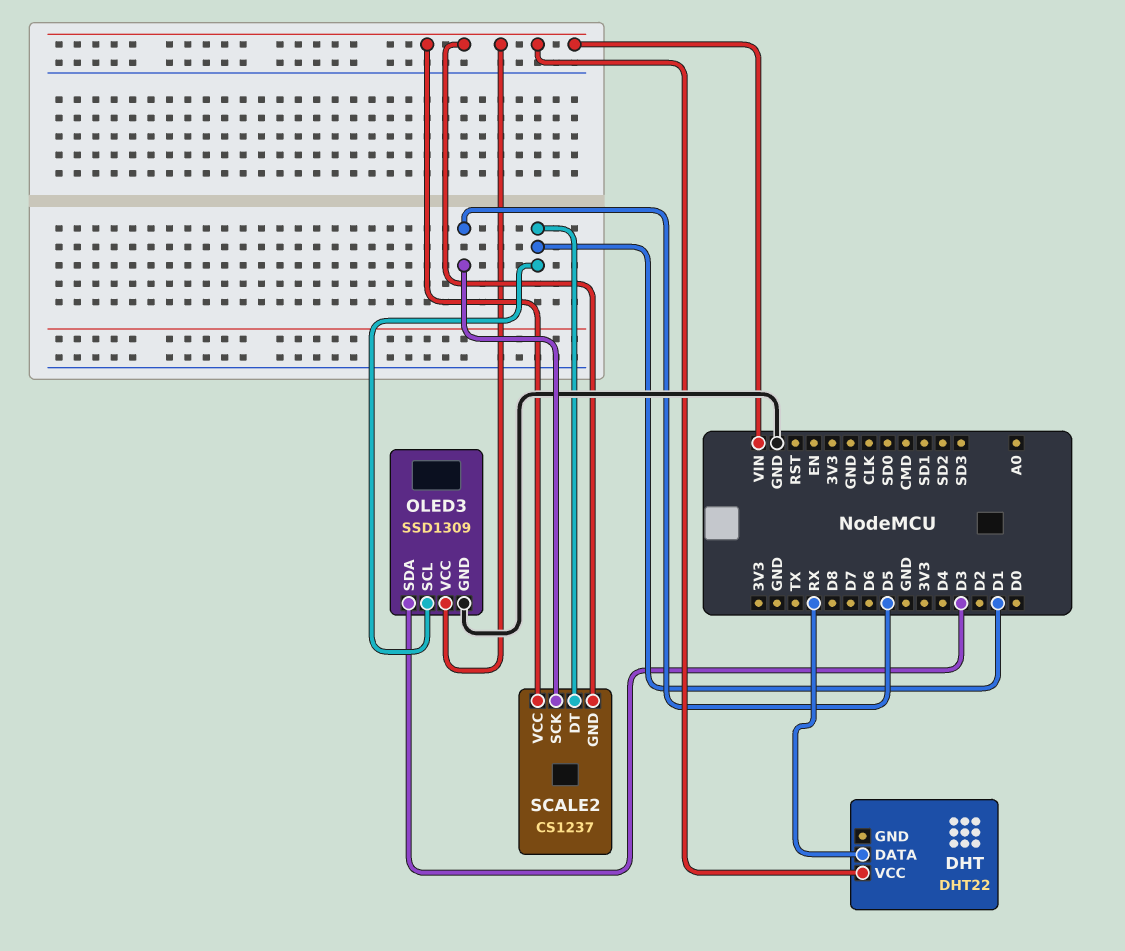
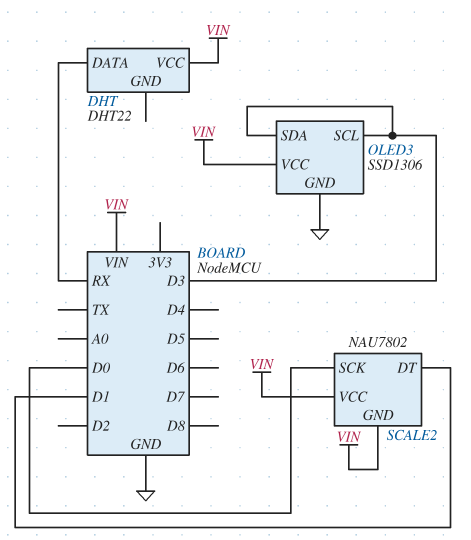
OLED3: SSD1309 -> SSD1306
OLED3 pin SCL: D1 -> D3
SCALE2: CS1237 -> NAU7802
SCALE2 pin SCK: D5 -> D0

